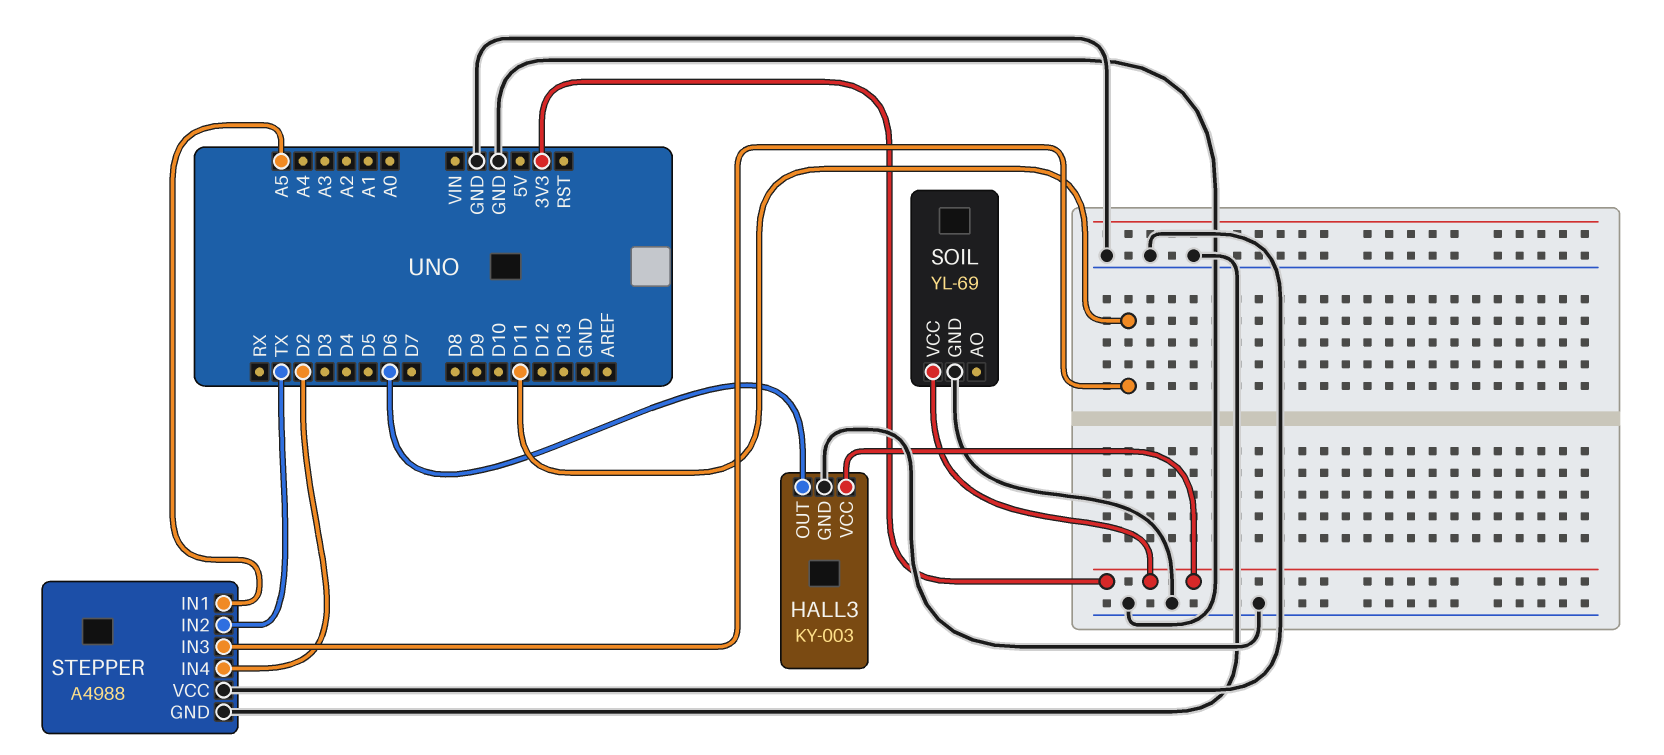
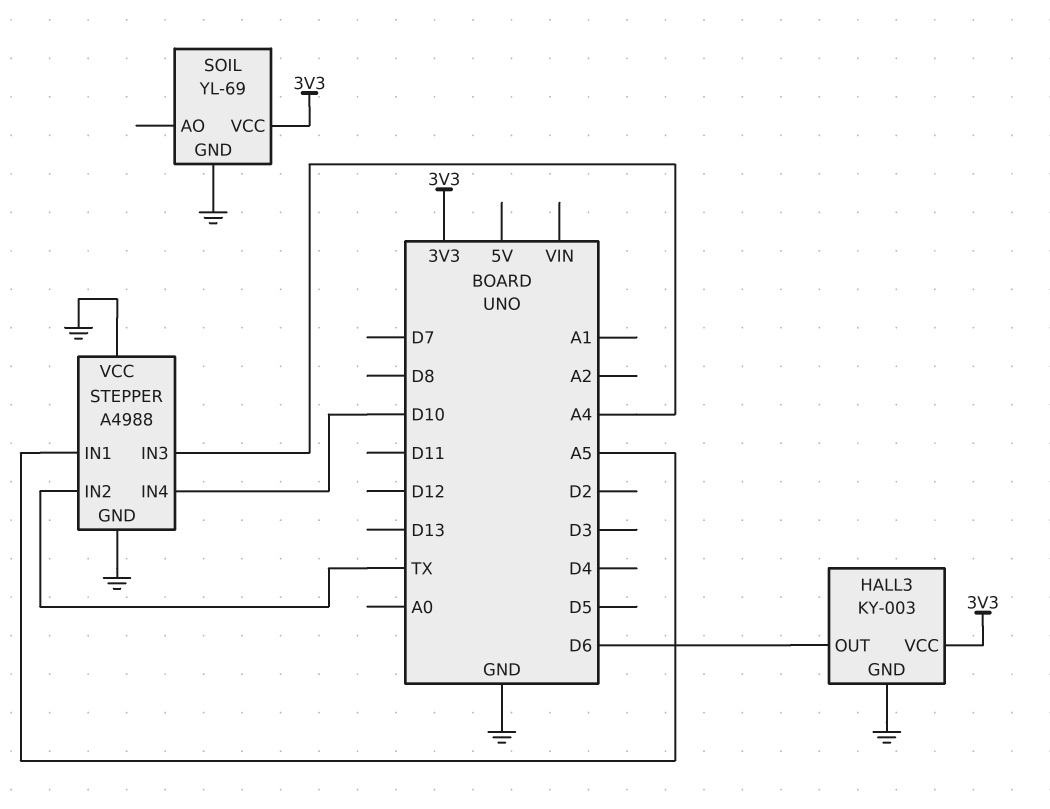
STEPPER pin IN3: D11 -> A4
STEPPER pin IN4: D2 -> D10

